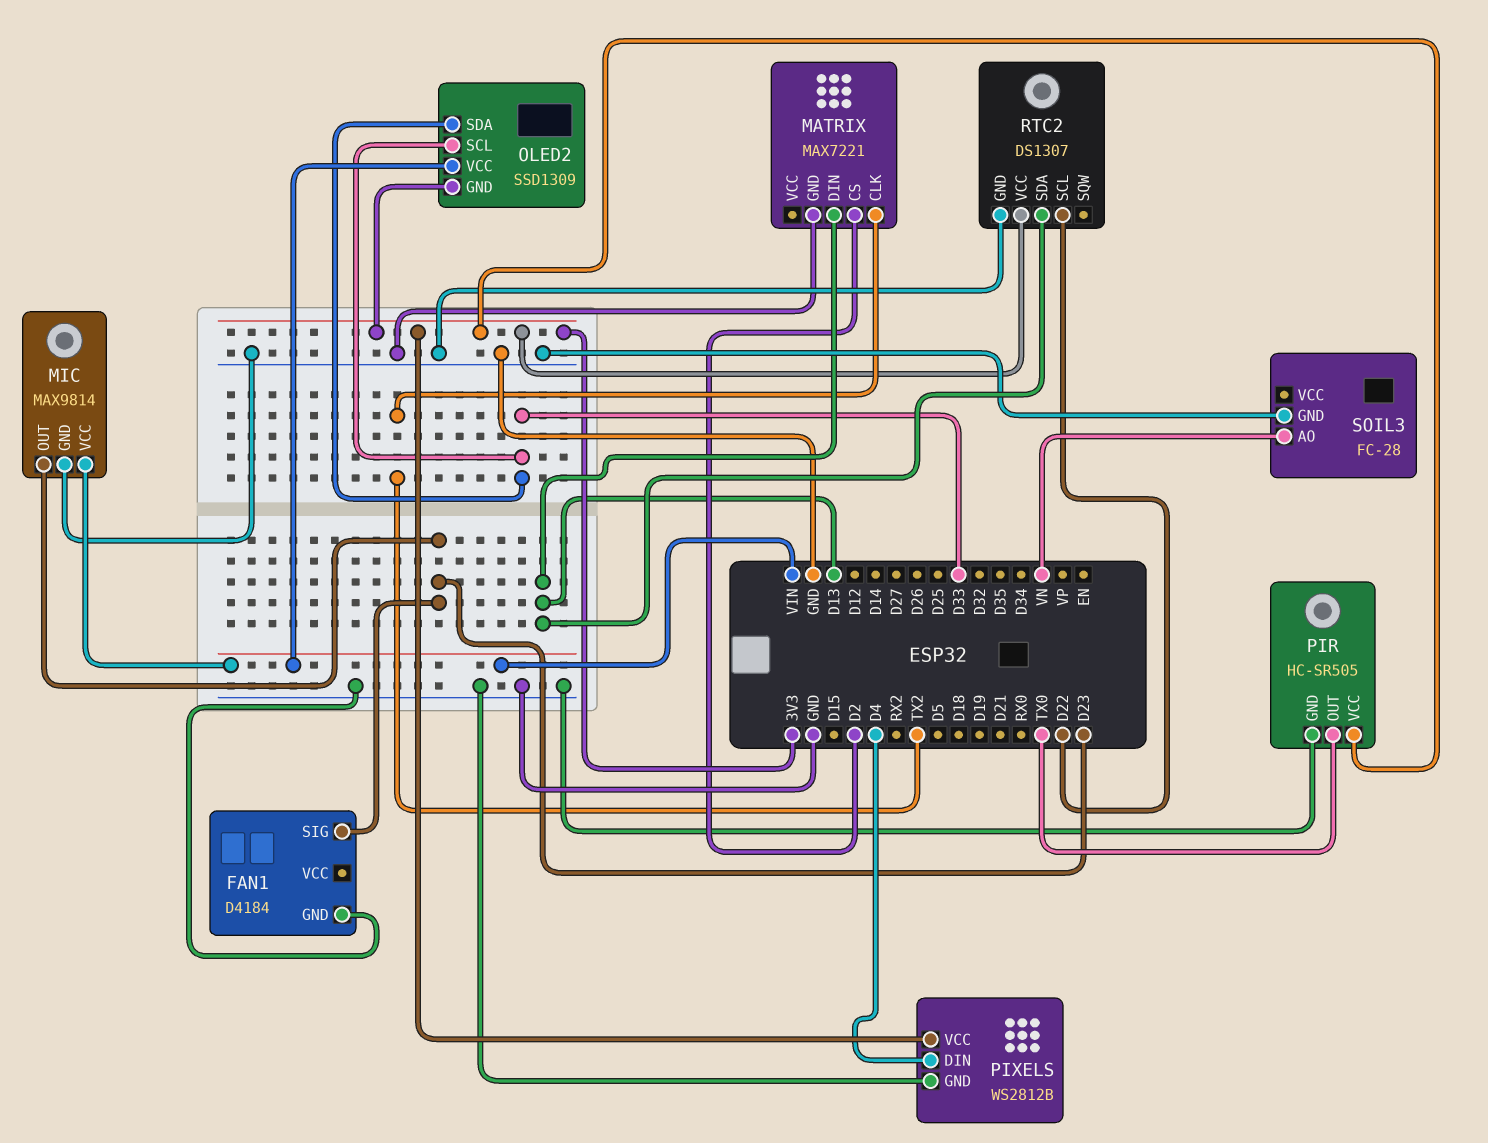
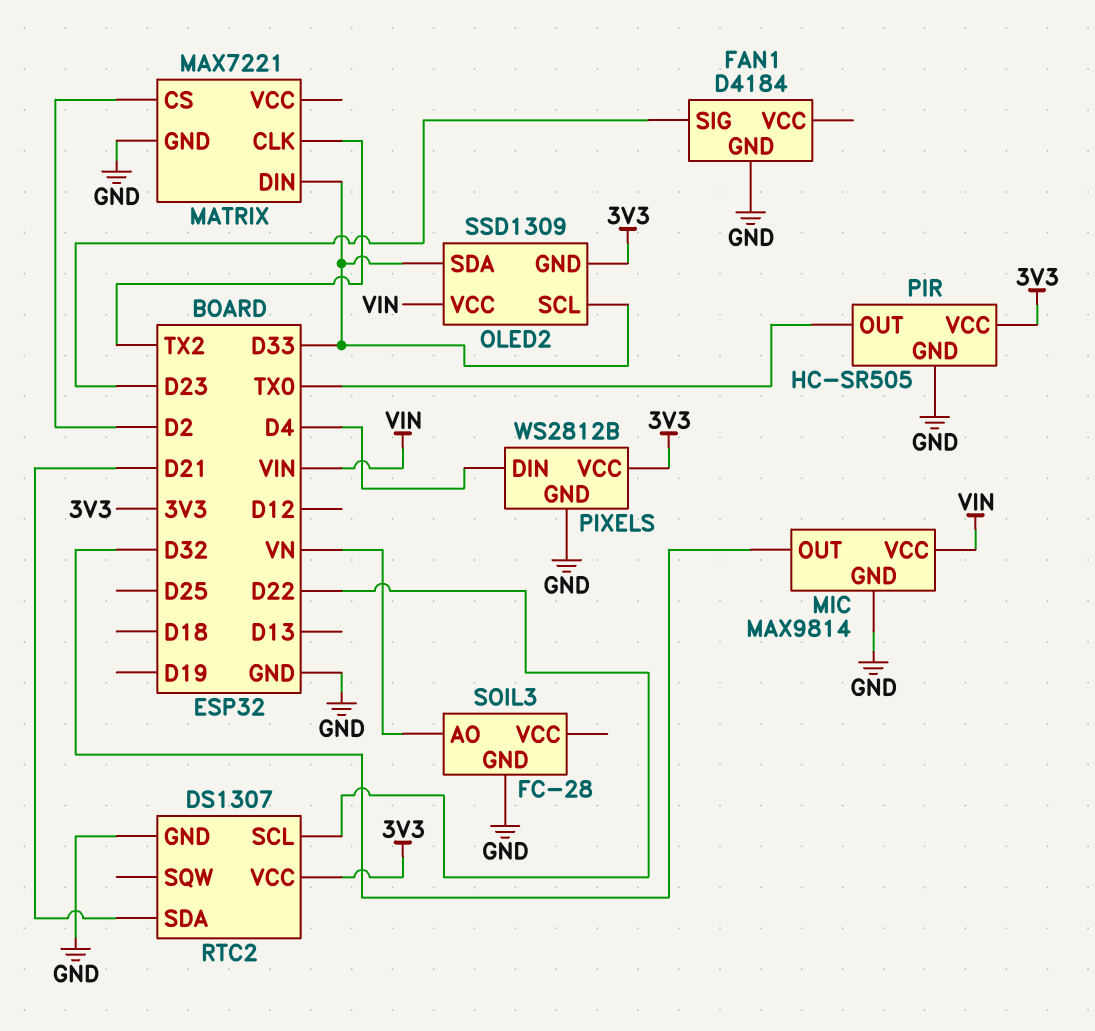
MATRIX pin DIN: D13 -> D33
MIC pin OUT: D23 -> D32
RTC2 pin SDA: D13 -> D21

